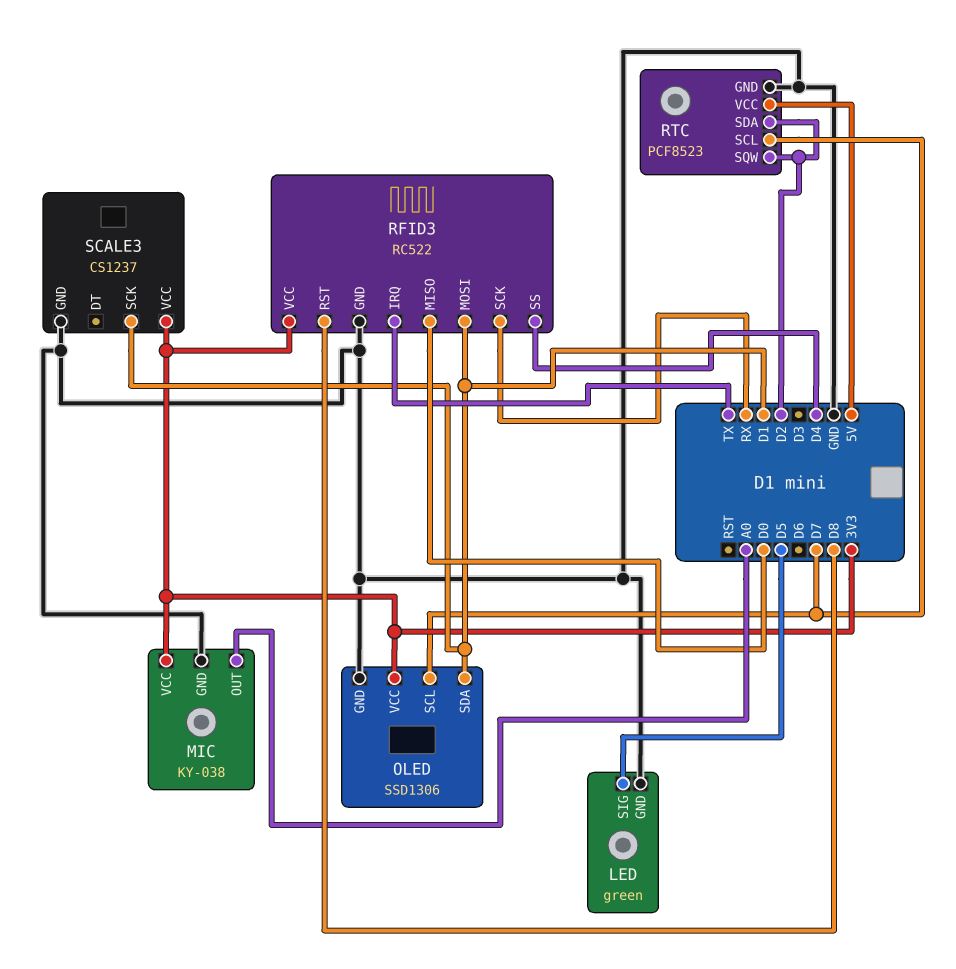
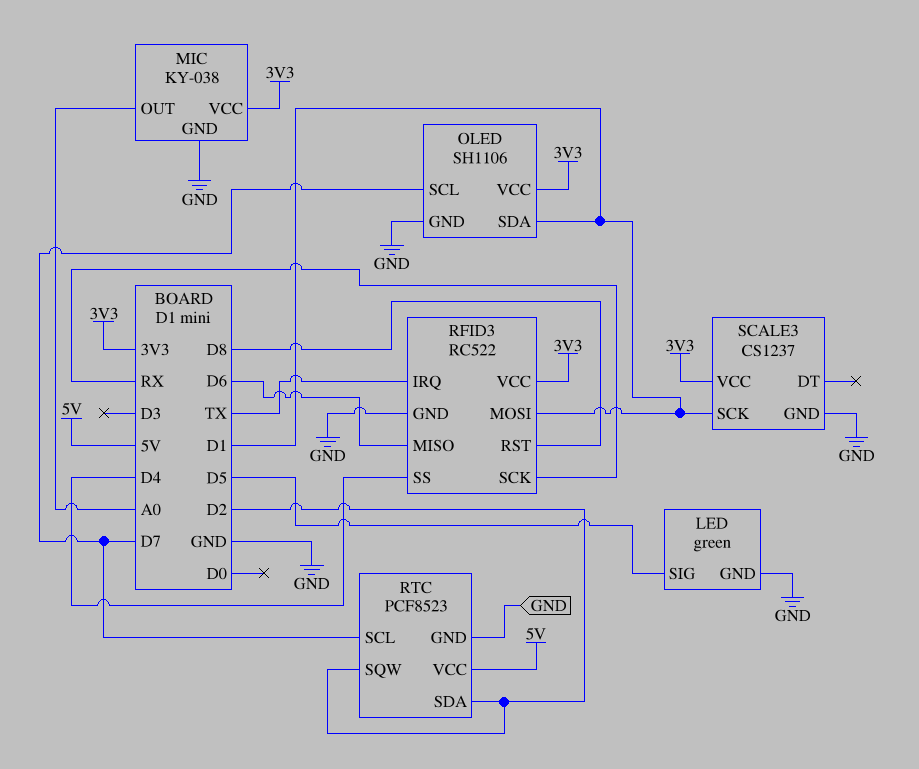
OLED: SSD1306 -> SH1106
RFID3 pin MISO: D0 -> D6

